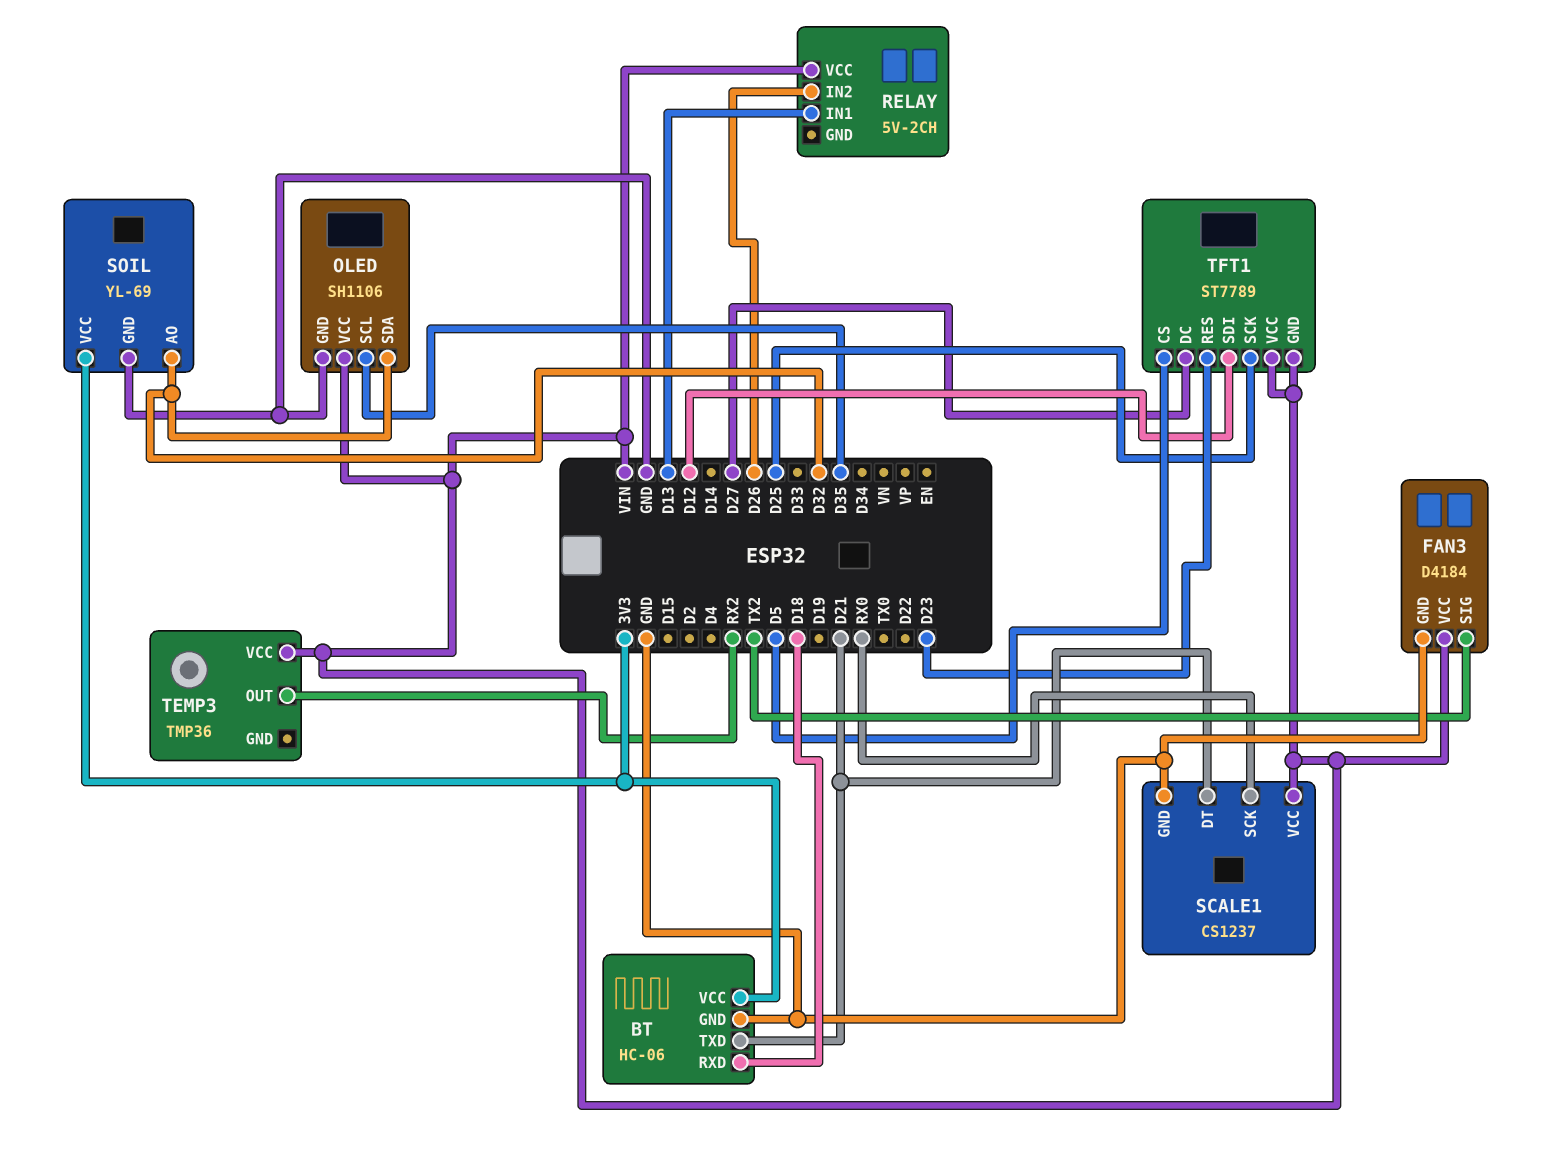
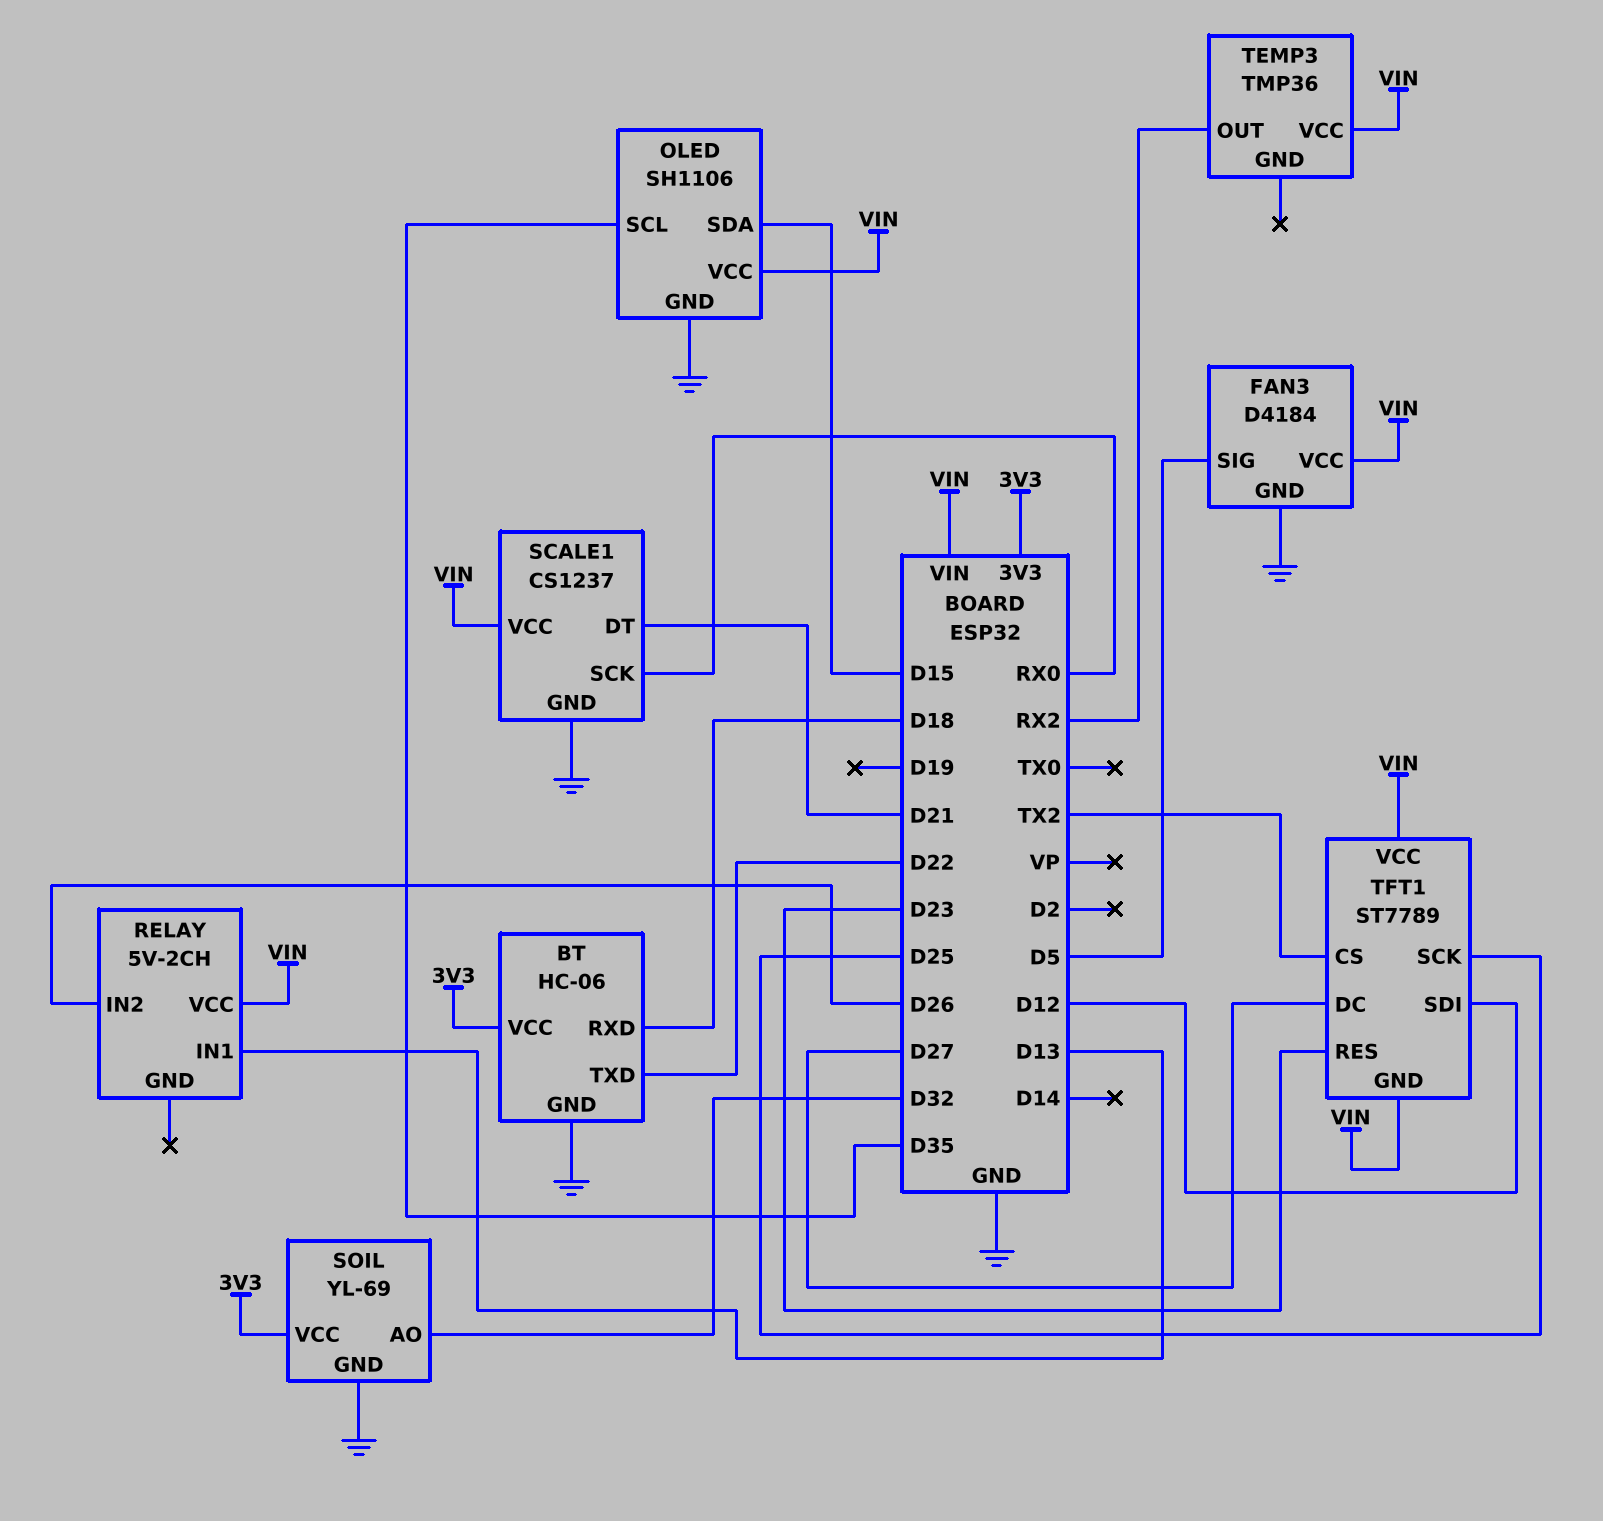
BT pin TXD: D21 -> D22
FAN3 pin SIG: TX2 -> D5
OLED pin SDA: D32 -> D15
TFT1 pin CS: D5 -> TX2

